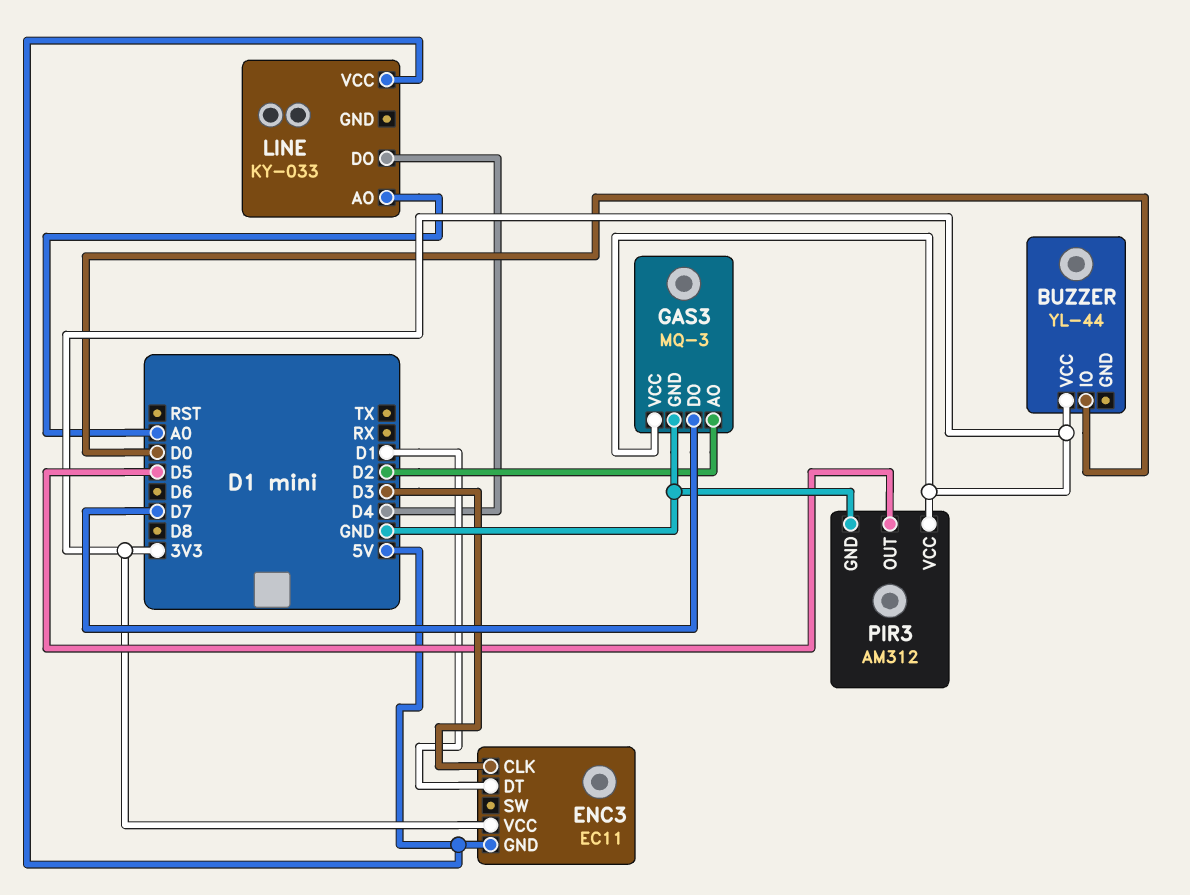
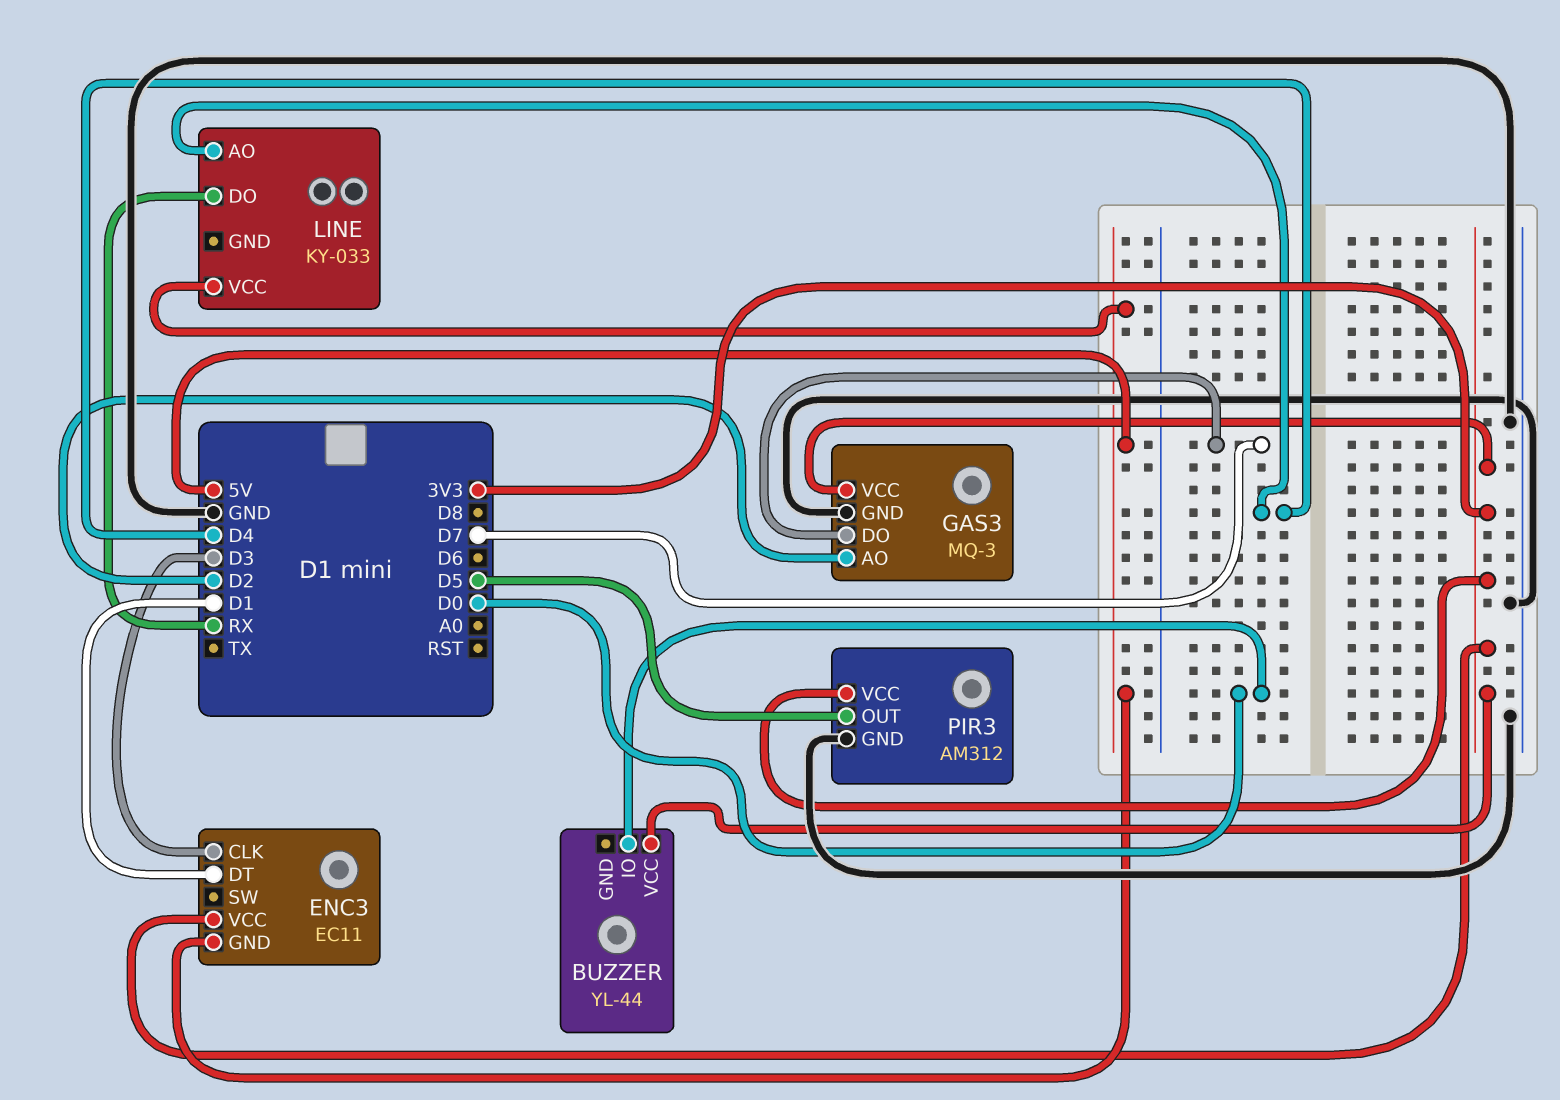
LINE pin AO: A0 -> D4
LINE pin DO: D4 -> RX

